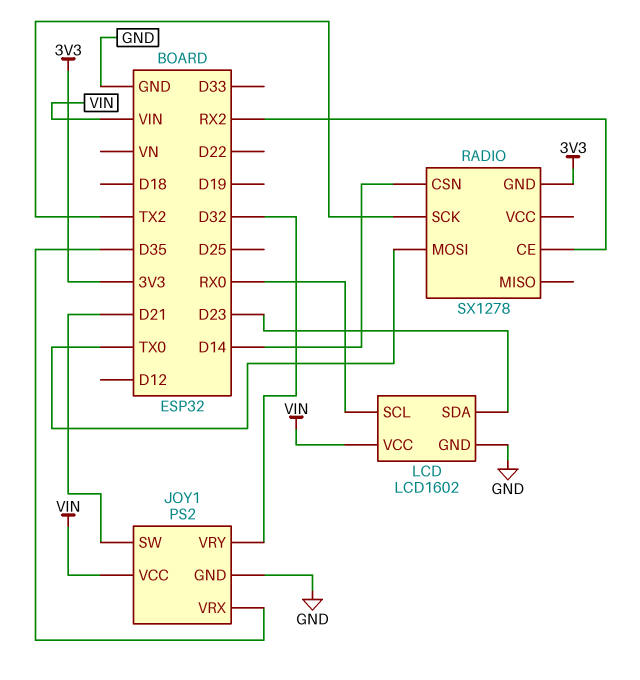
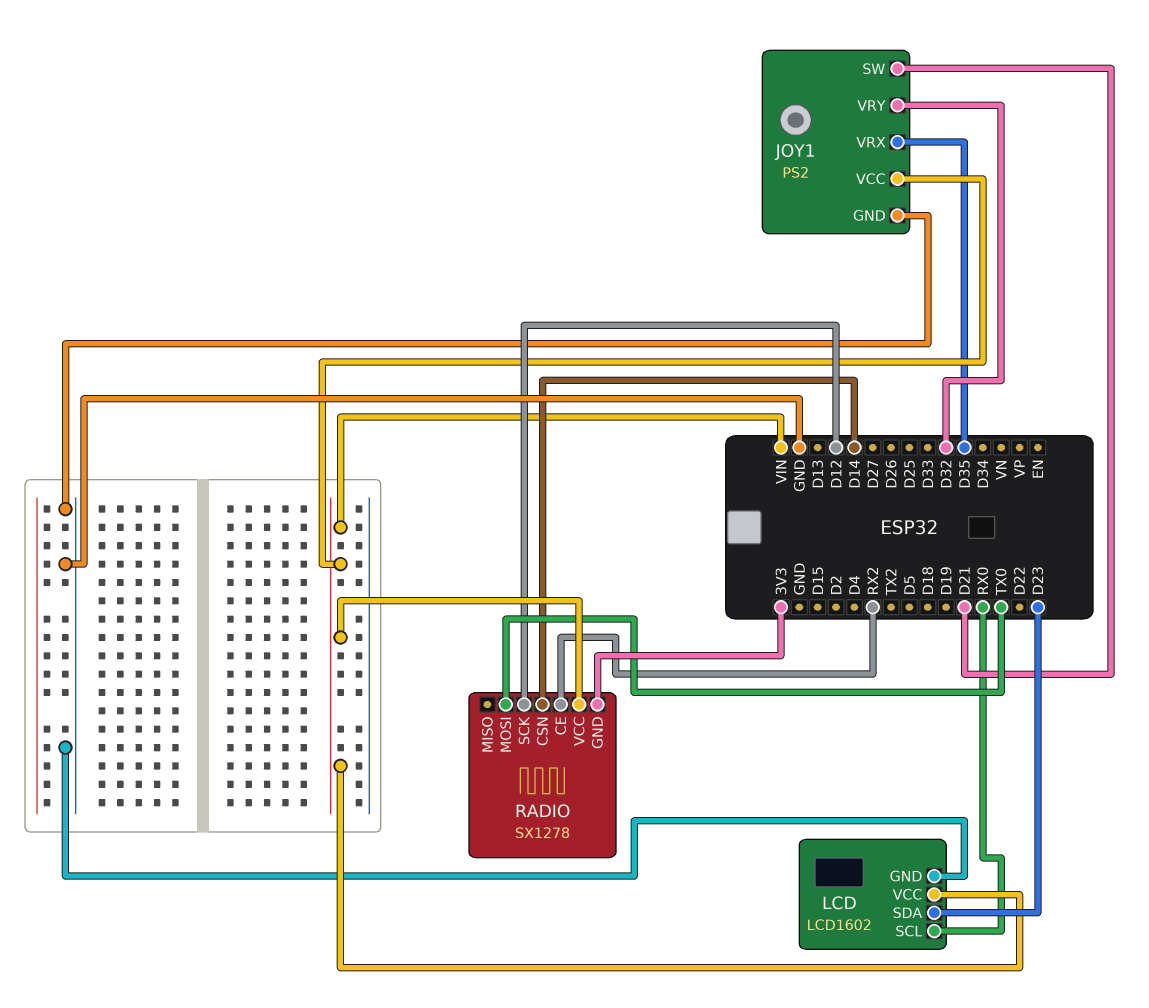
RADIO pin SCK: TX2 -> D12
RADIO pin VCC: none -> VIN

